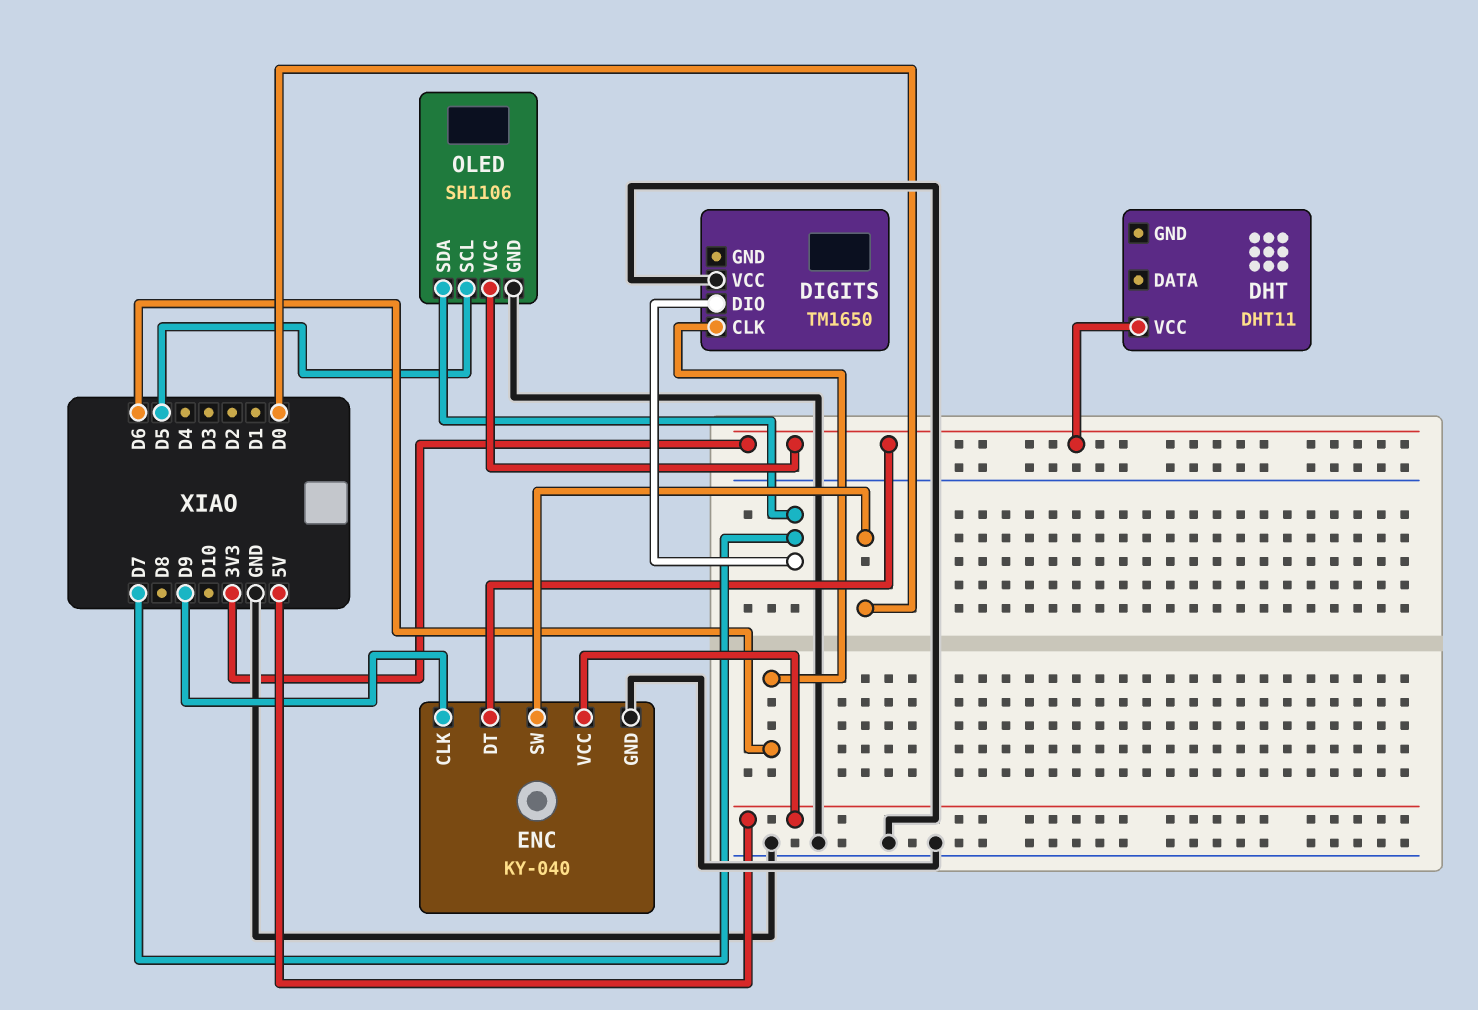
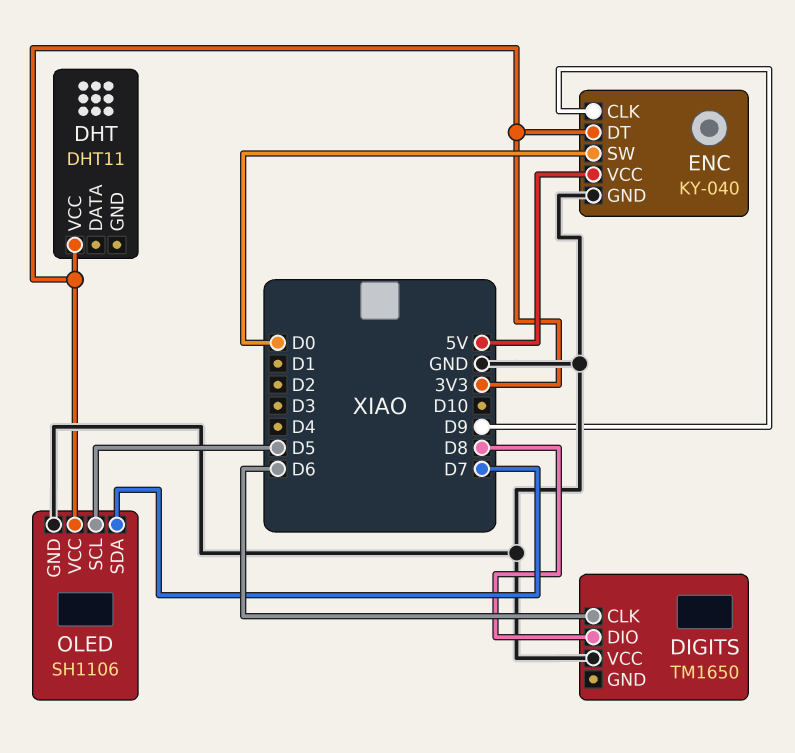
DIGITS pin DIO: D7 -> D8

